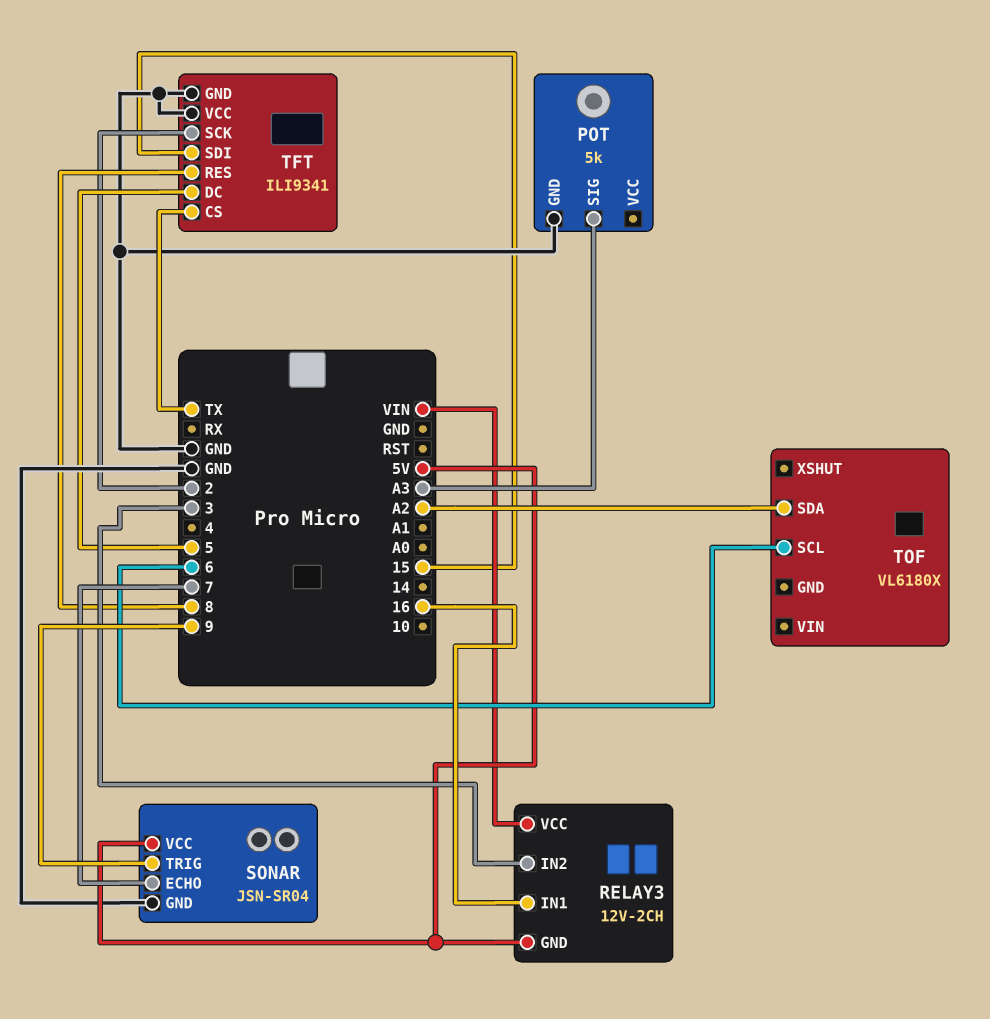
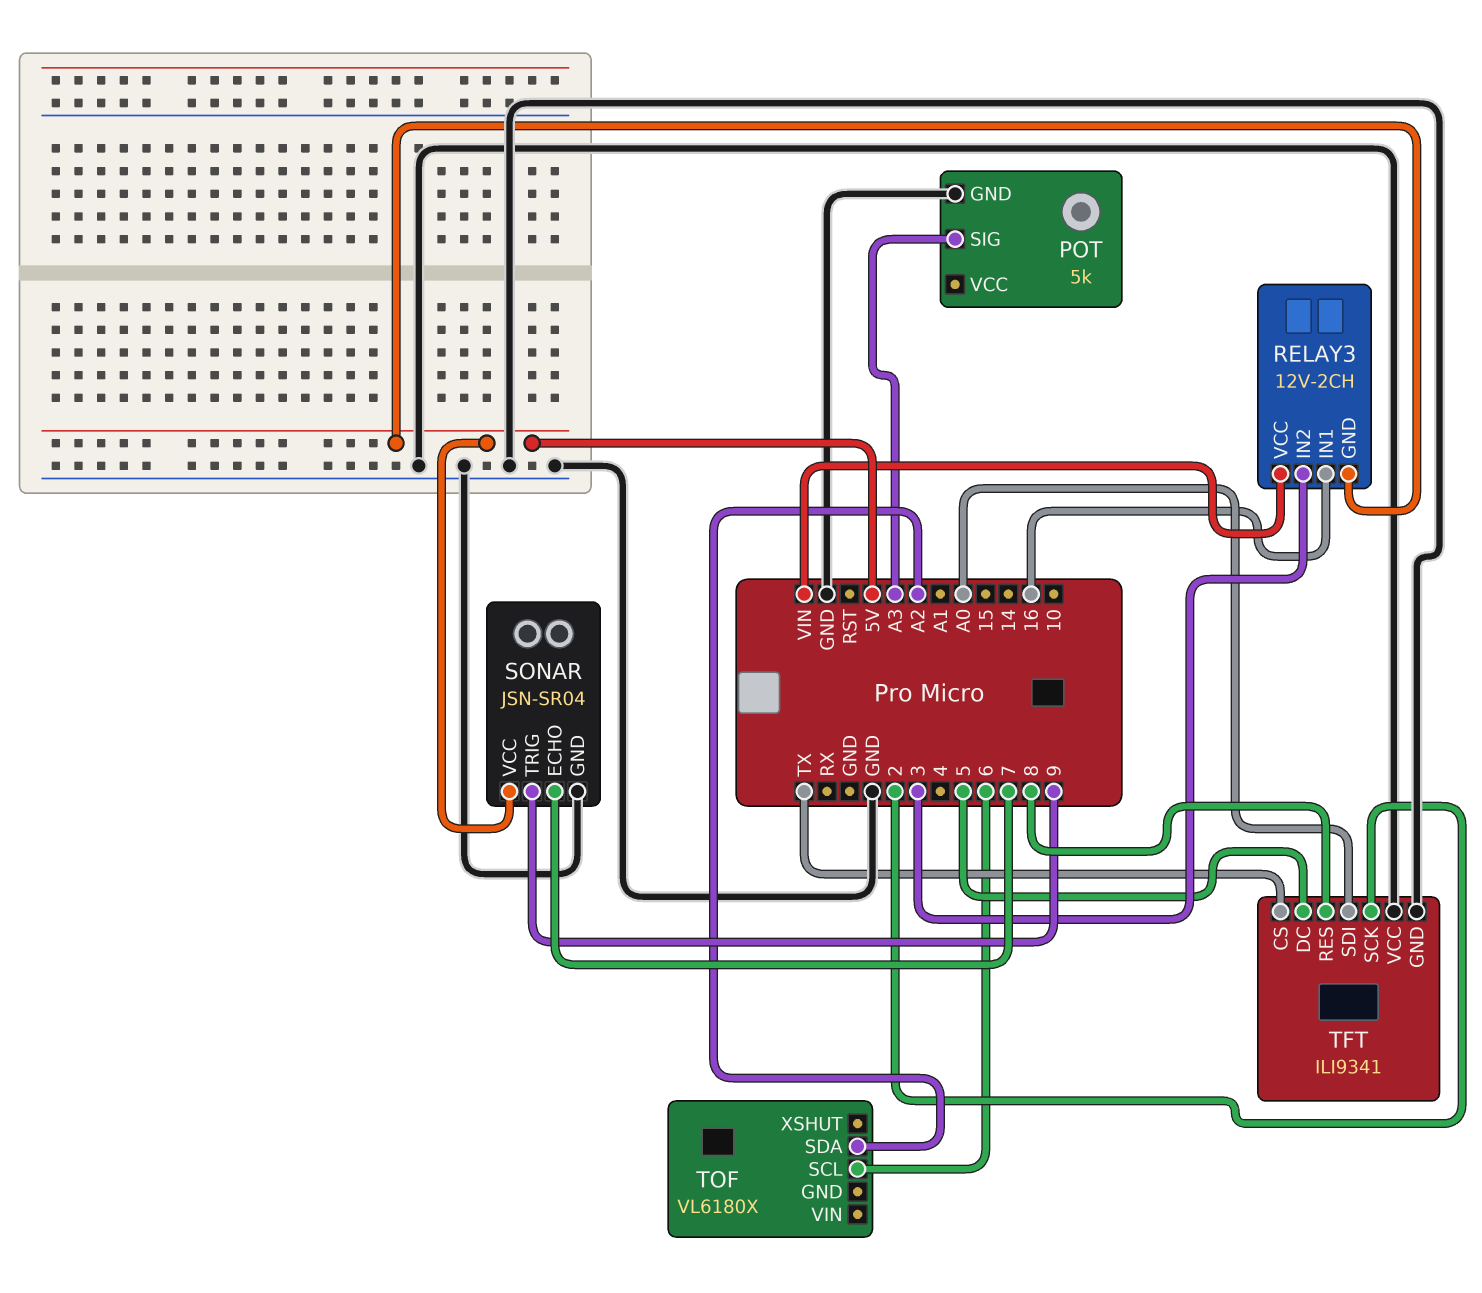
TFT pin SDI: 15 -> A0

